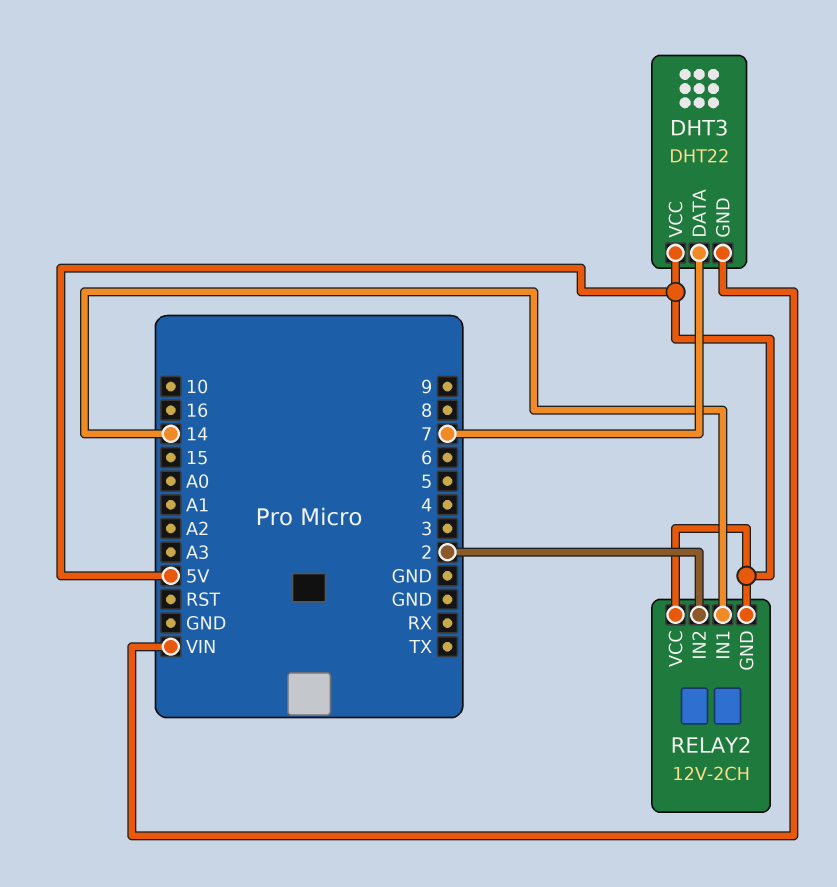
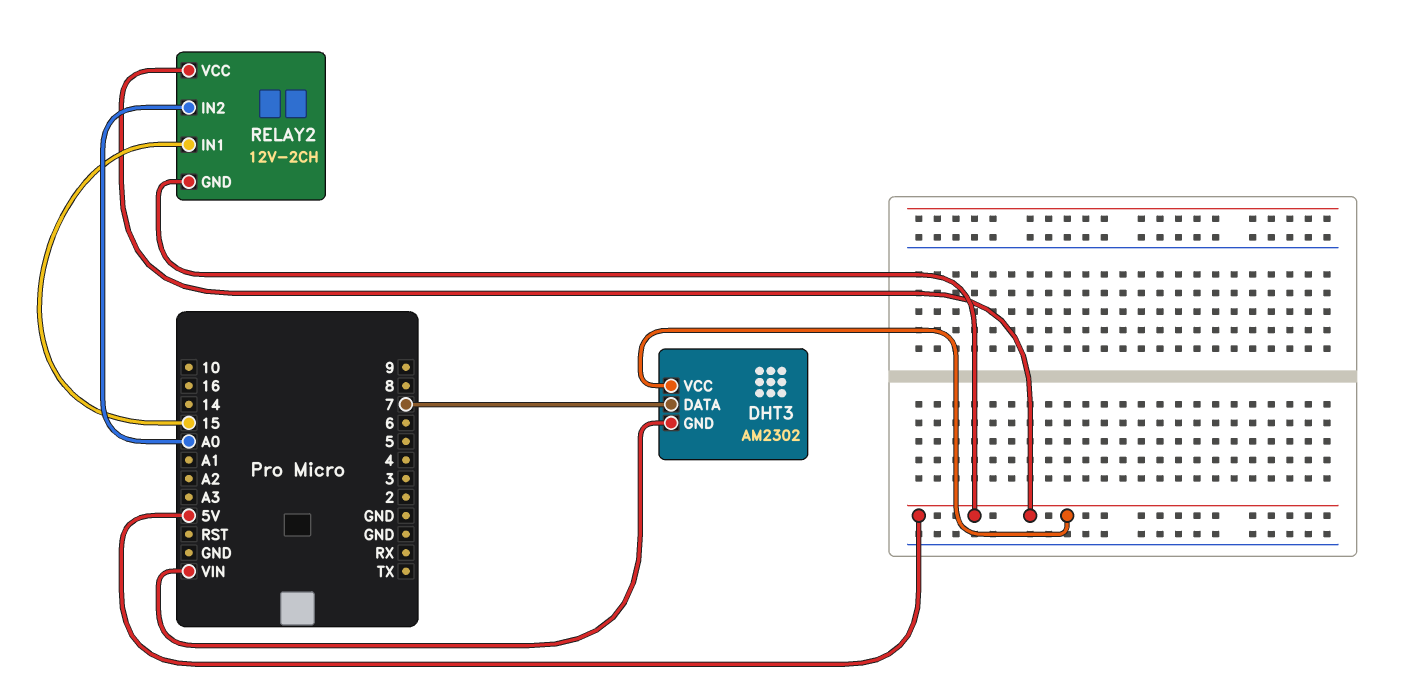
DHT3: DHT22 -> AM2302
RELAY2 pin IN1: 14 -> 15
RELAY2 pin IN2: 2 -> A0

